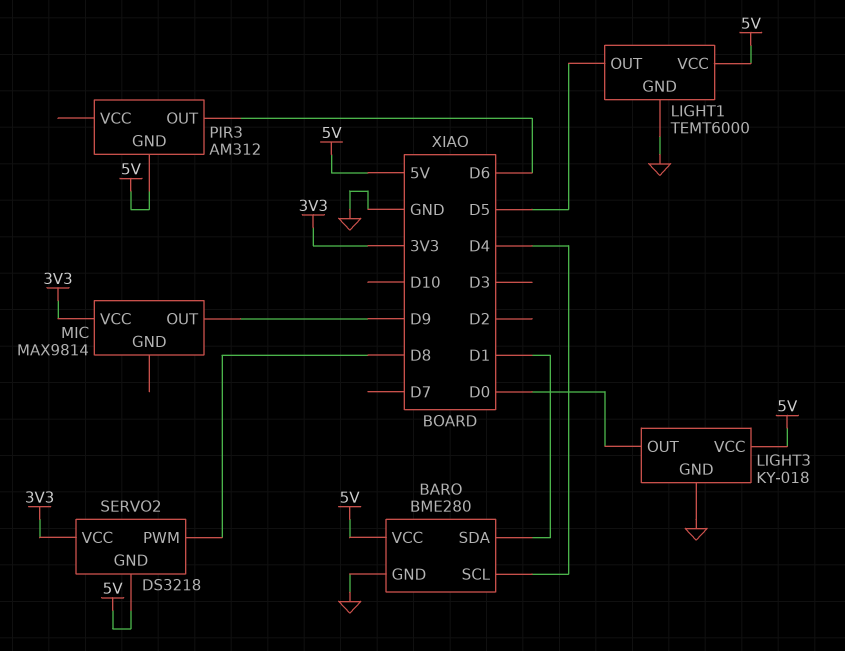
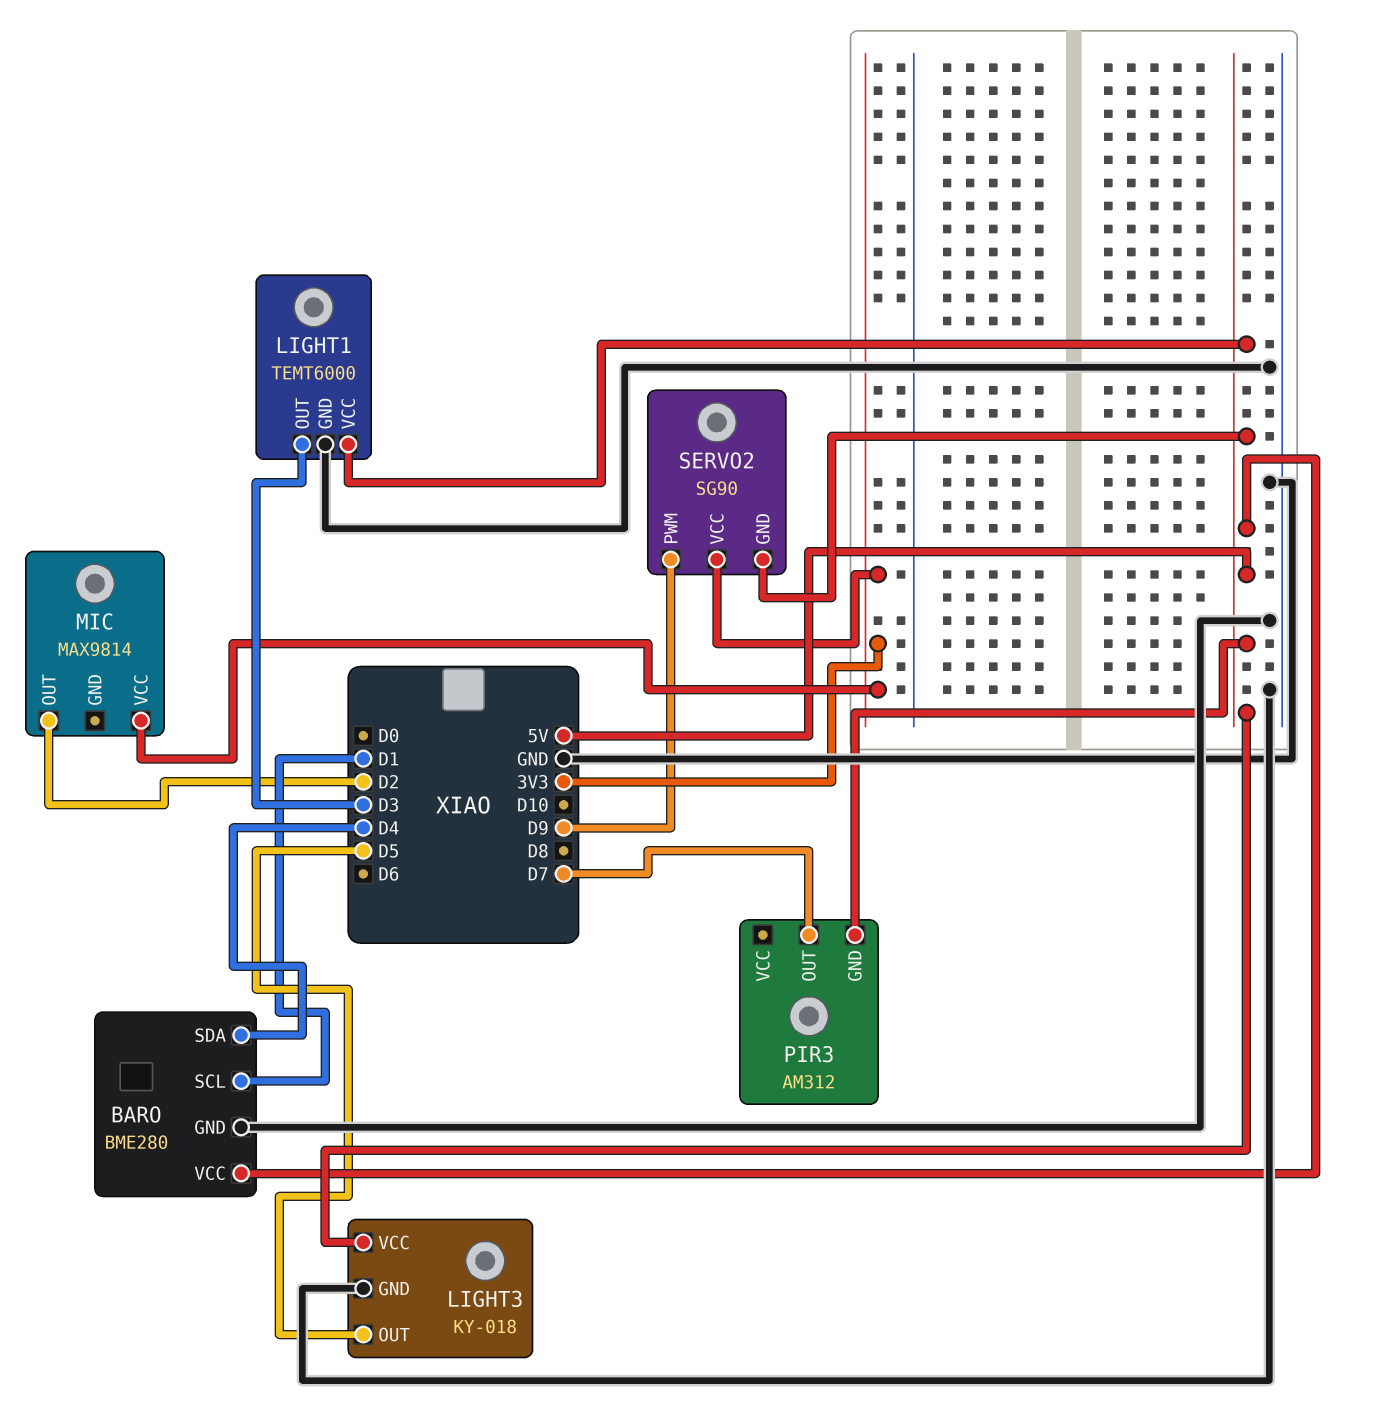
BARO pin SCL: D4 -> D1
BARO pin SDA: D1 -> D4
LIGHT1 pin OUT: D5 -> D3
LIGHT3 pin OUT: D0 -> D5
MIC pin OUT: D9 -> D2
PIR3 pin OUT: D6 -> D7
SERVO2: DS3218 -> SG90
SERVO2 pin PWM: D8 -> D9

